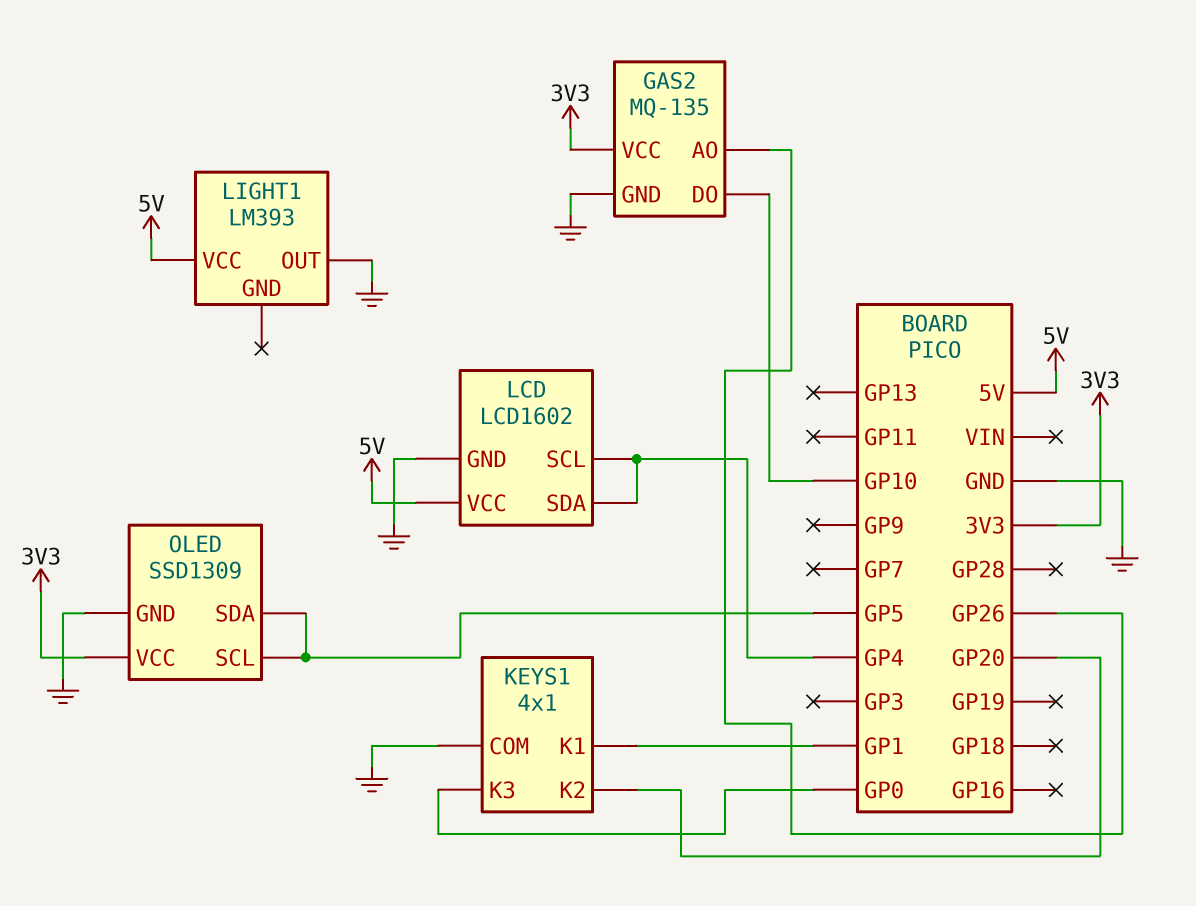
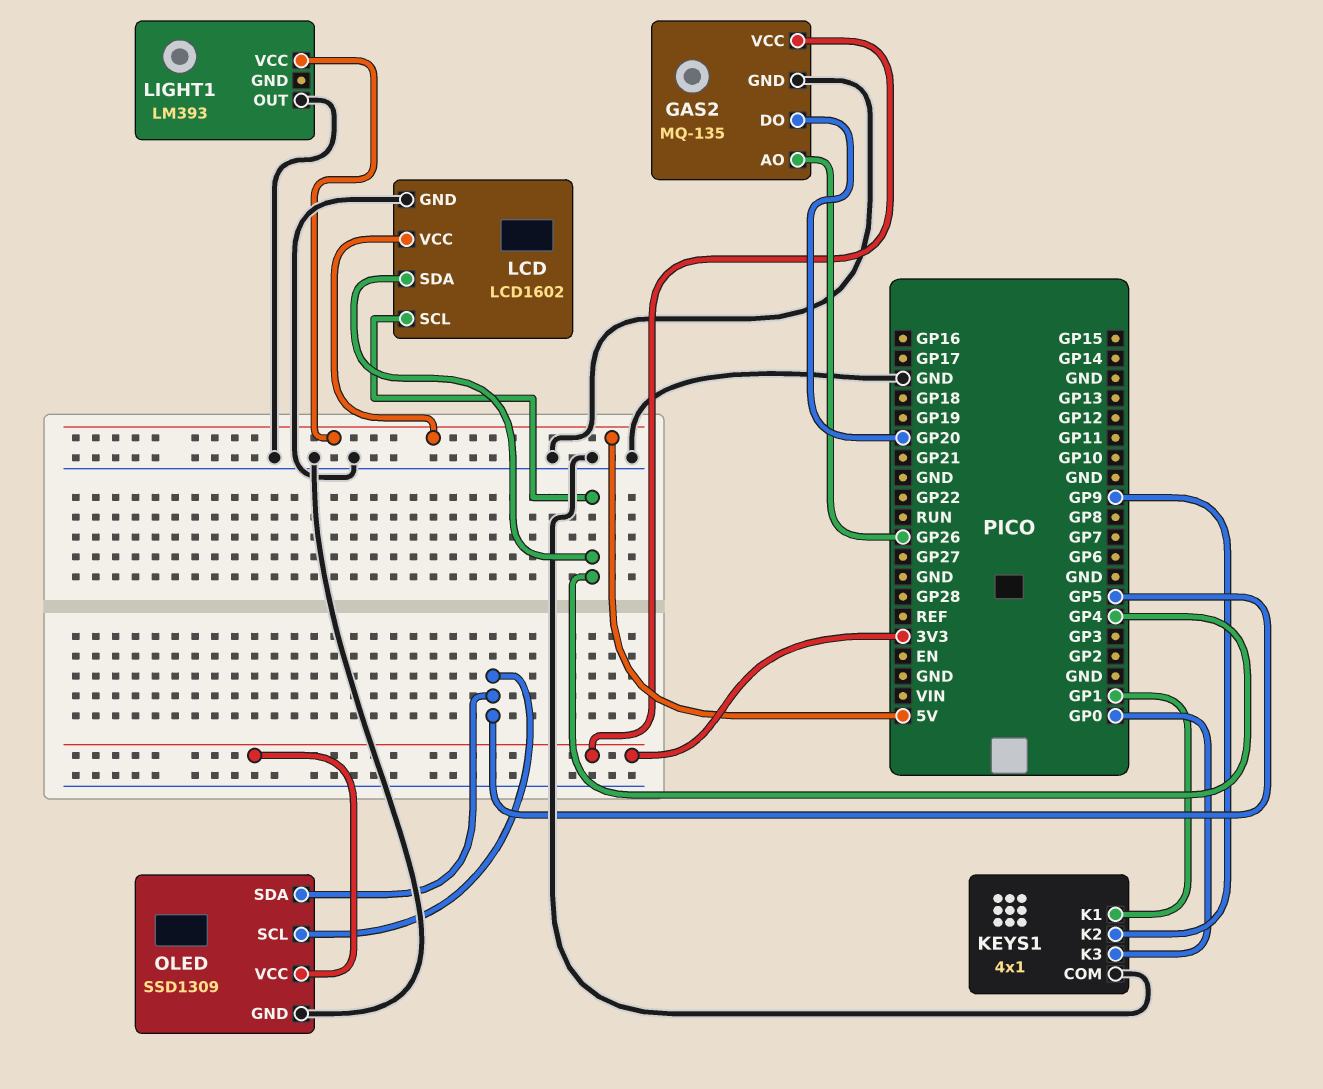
GAS2 pin DO: GP10 -> GP20
KEYS1 pin K2: GP20 -> GP9

